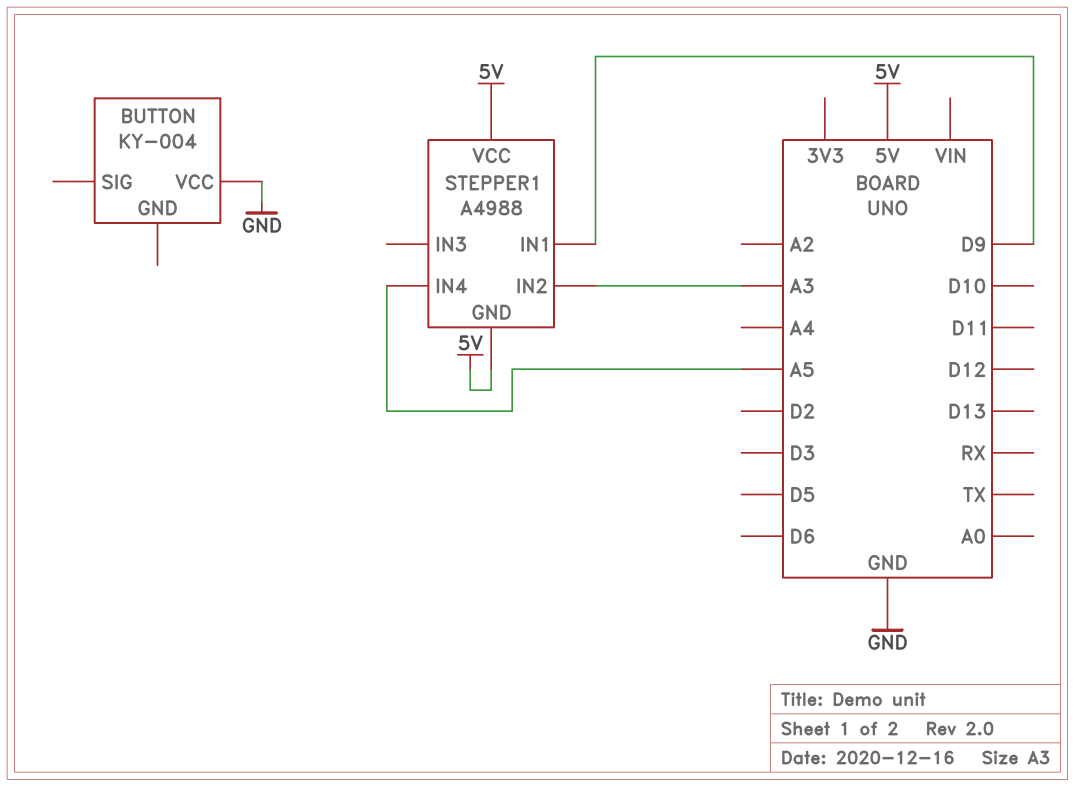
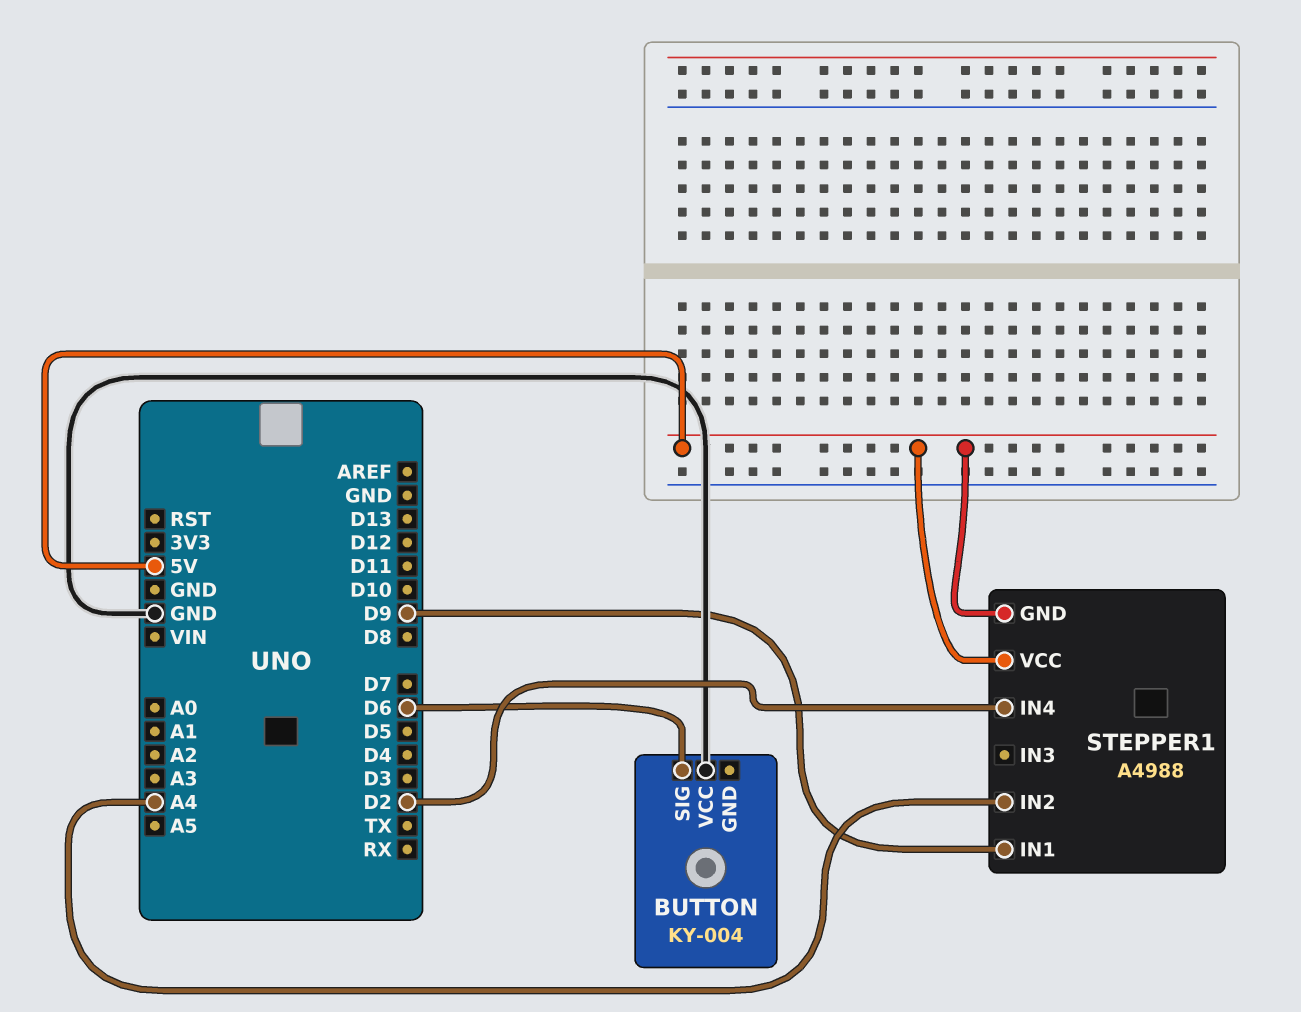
BUTTON pin SIG: none -> D6
STEPPER1 pin IN2: A3 -> A4
STEPPER1 pin IN4: A5 -> D2

